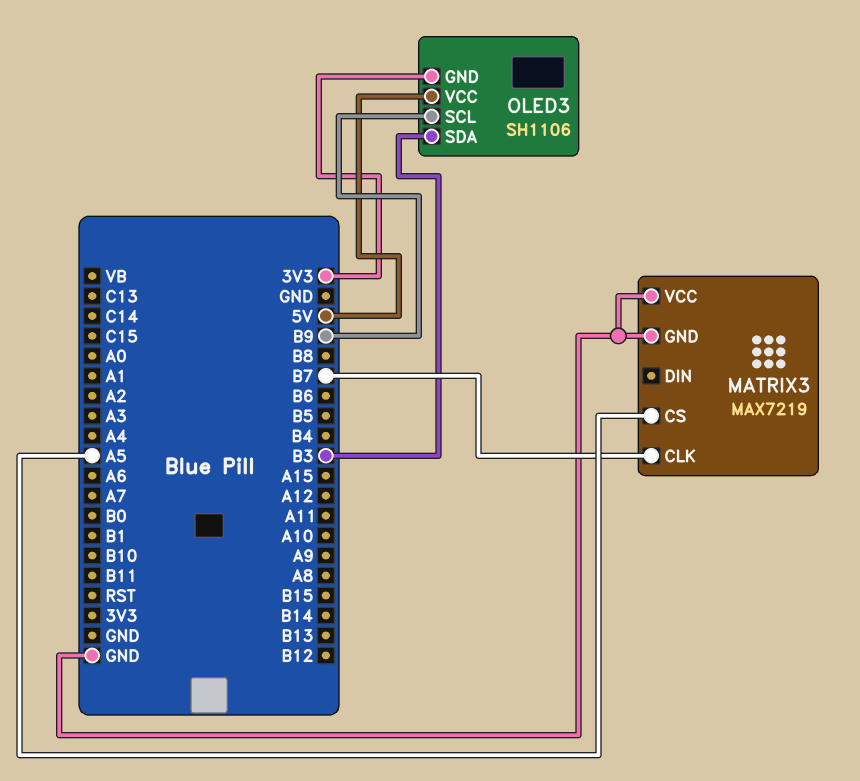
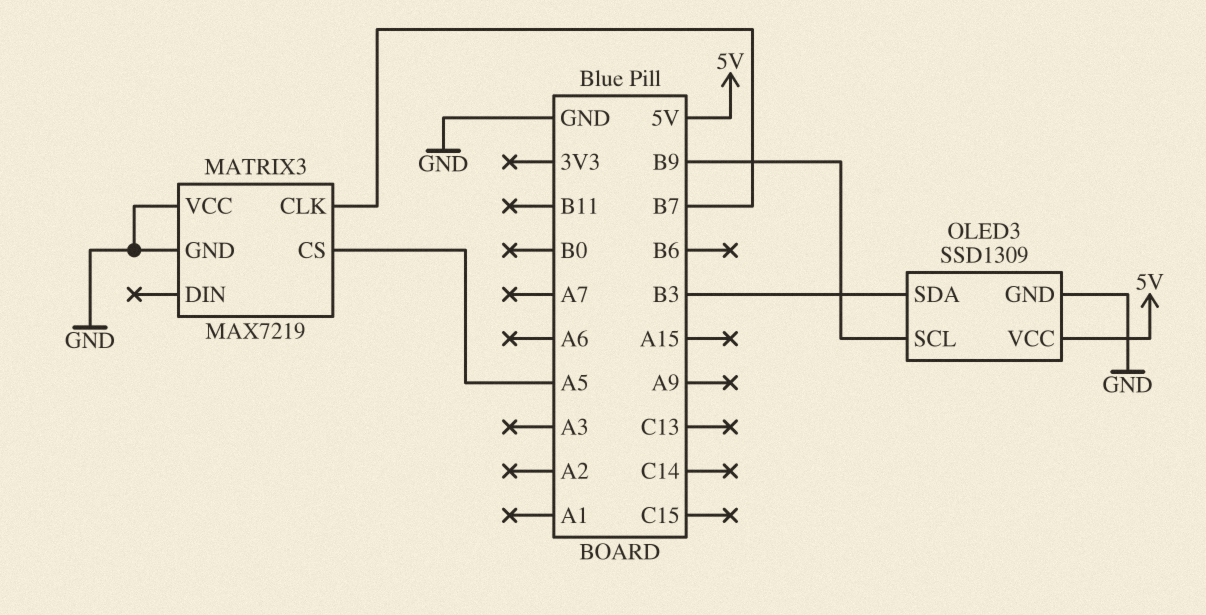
OLED3: SH1106 -> SSD1309
OLED3 pin GND: 3V3 -> GND

